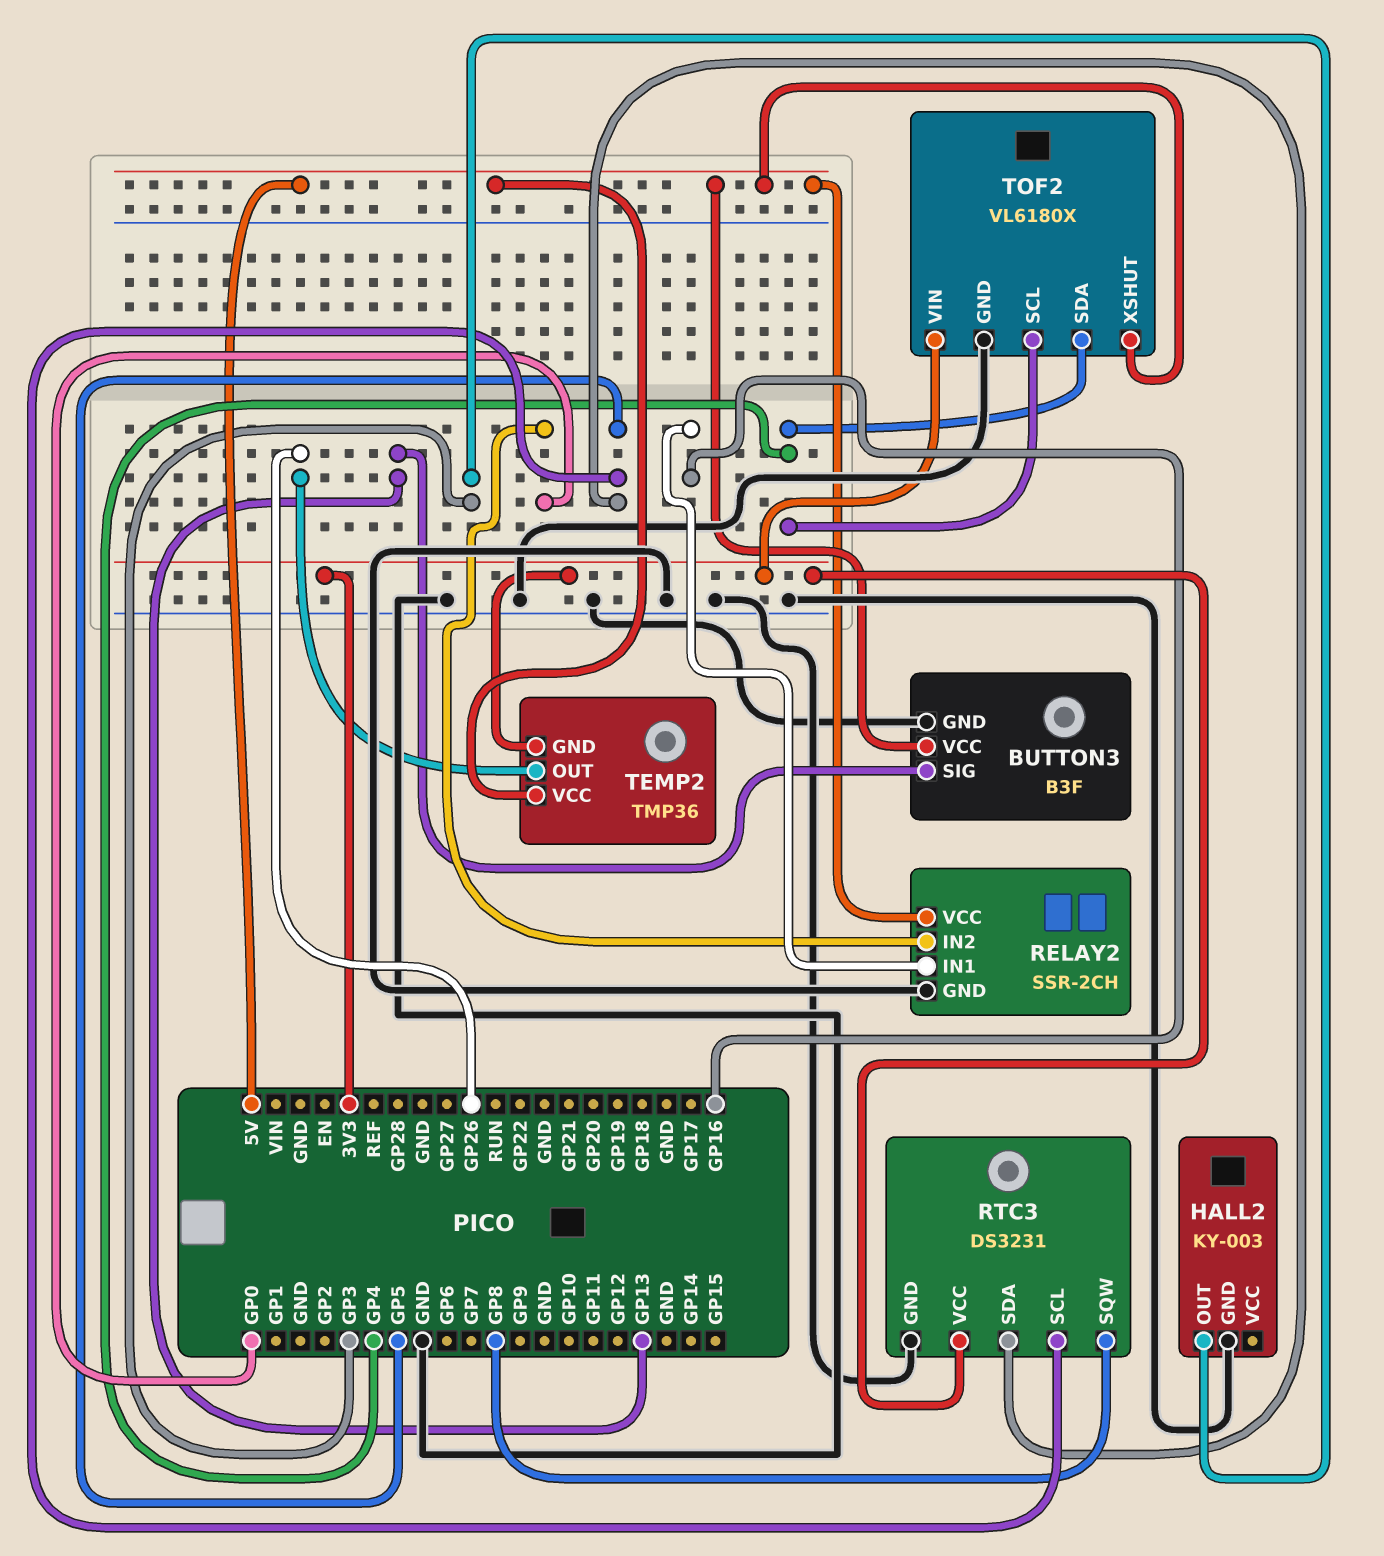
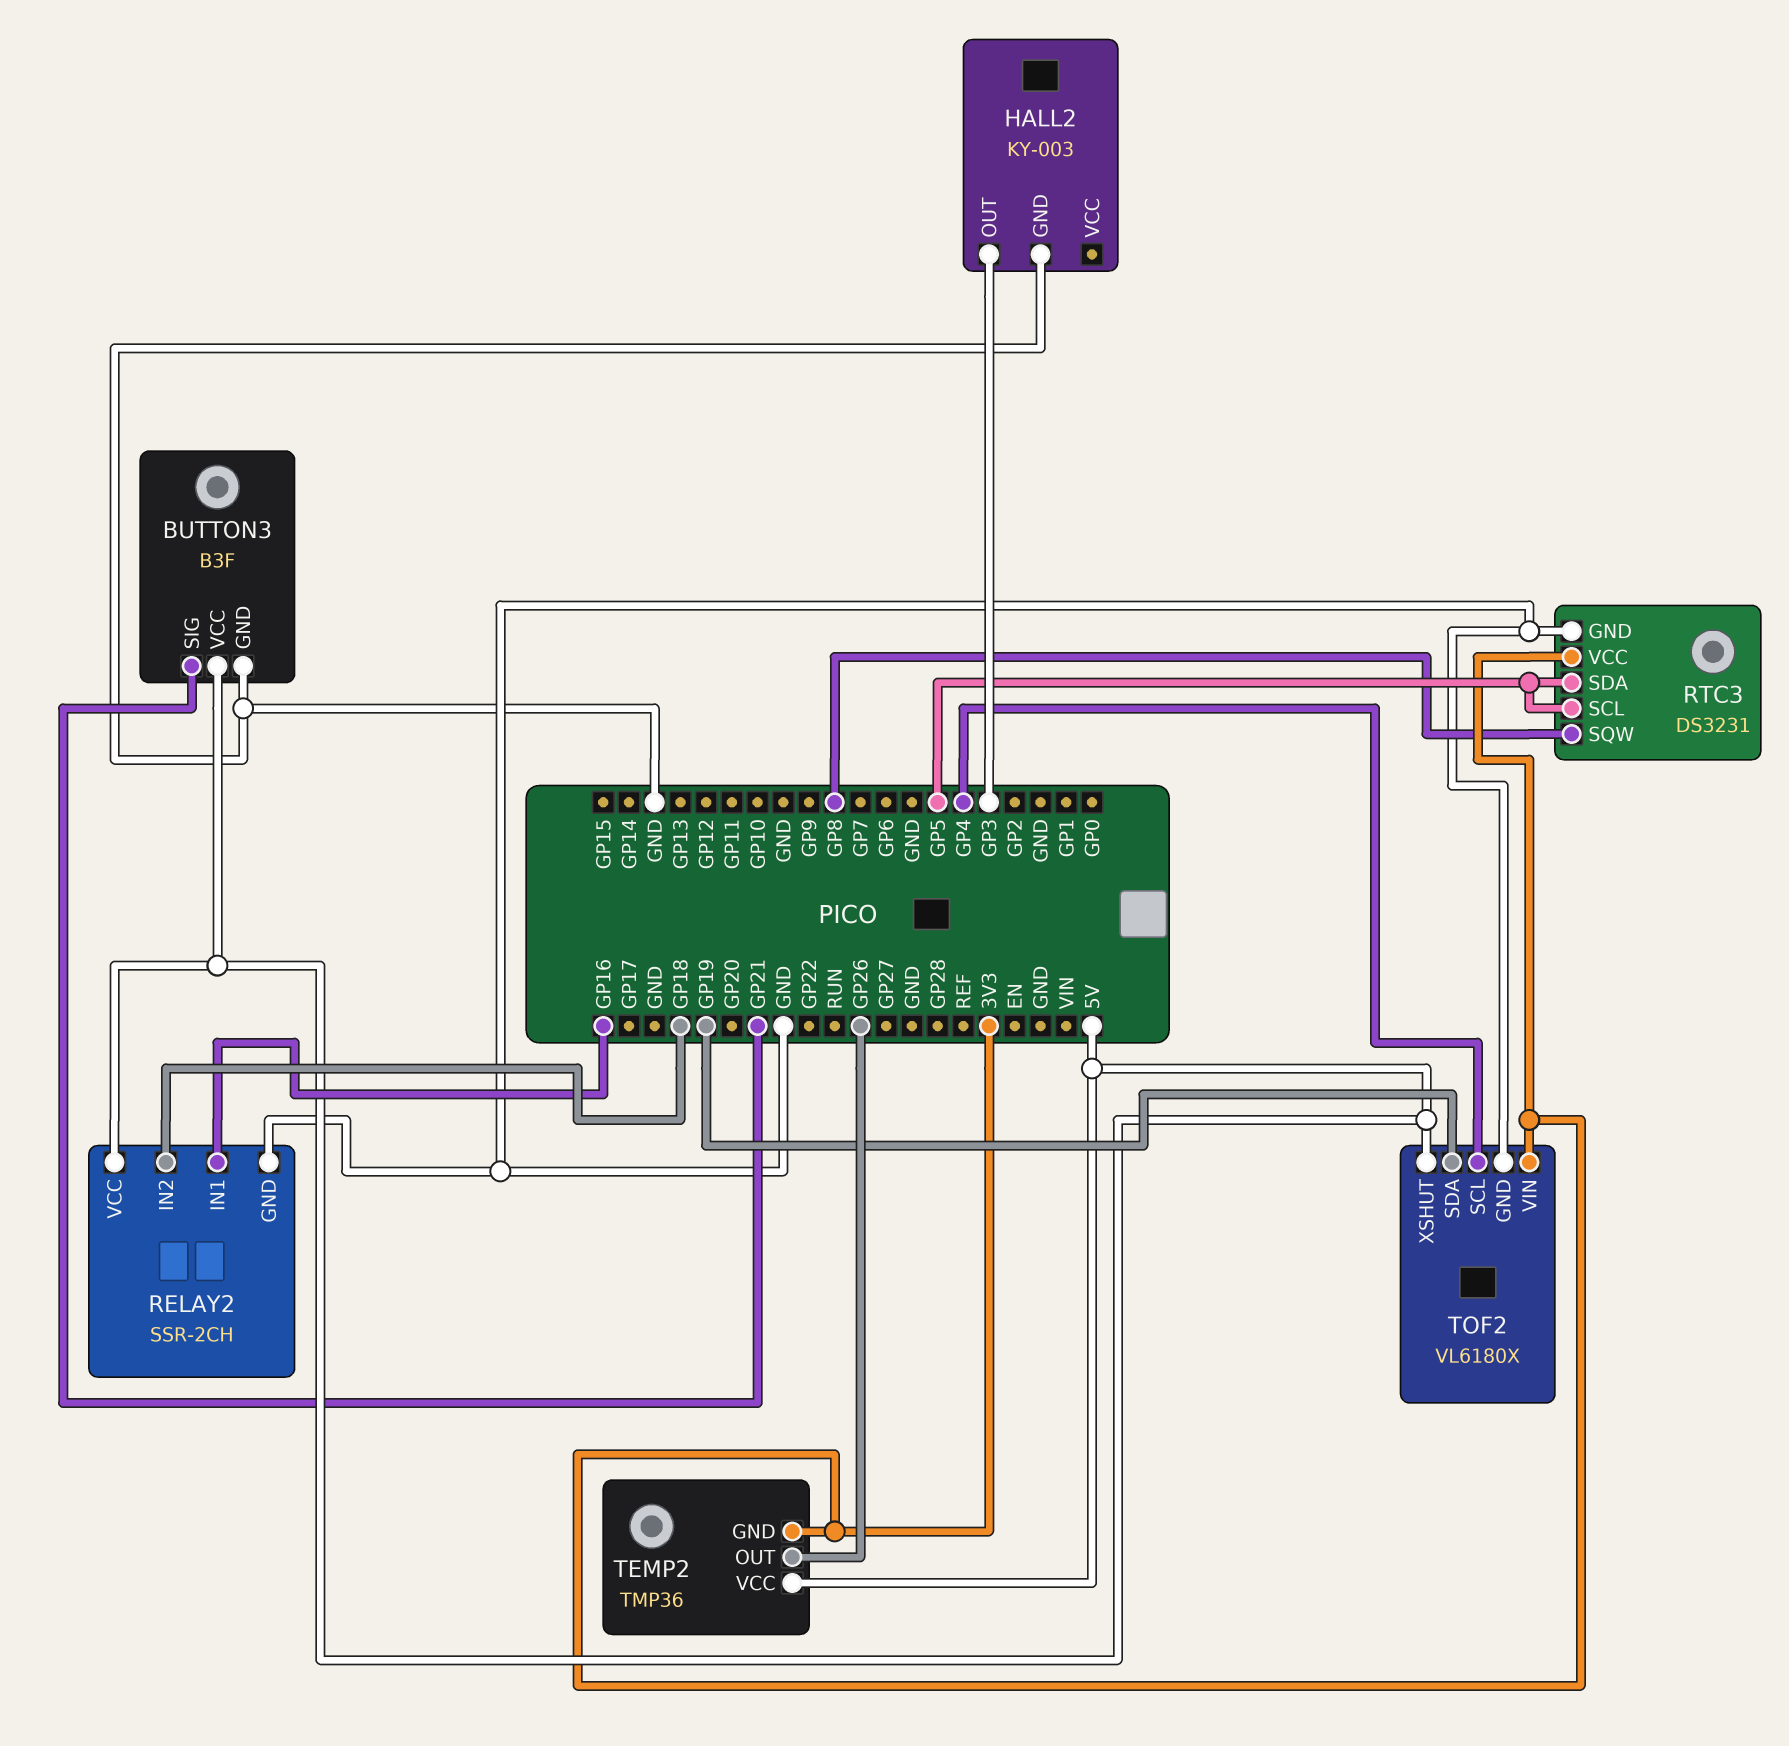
BUTTON3 pin SIG: GP13 -> GP21
RELAY2 pin IN2: GP0 -> GP18
TOF2 pin SDA: GP4 -> GP19

